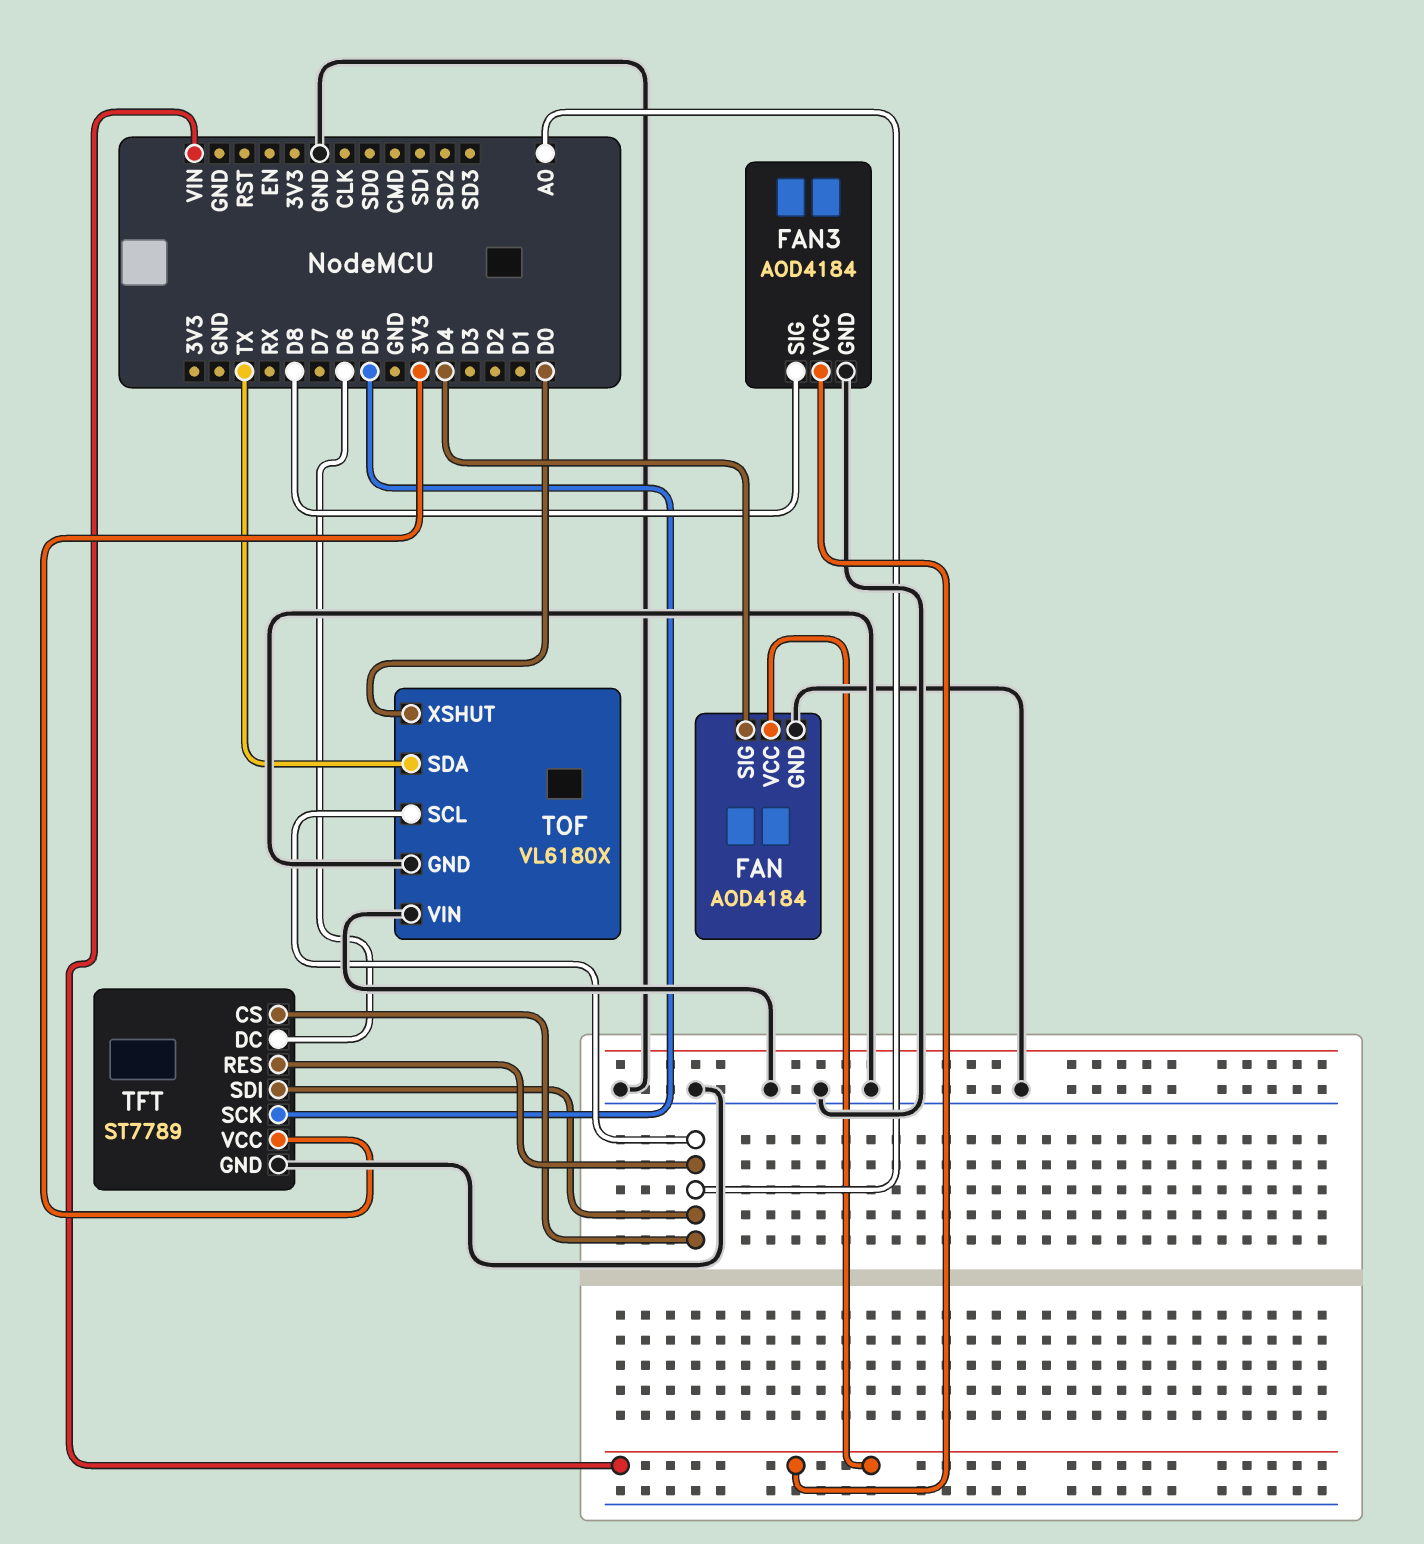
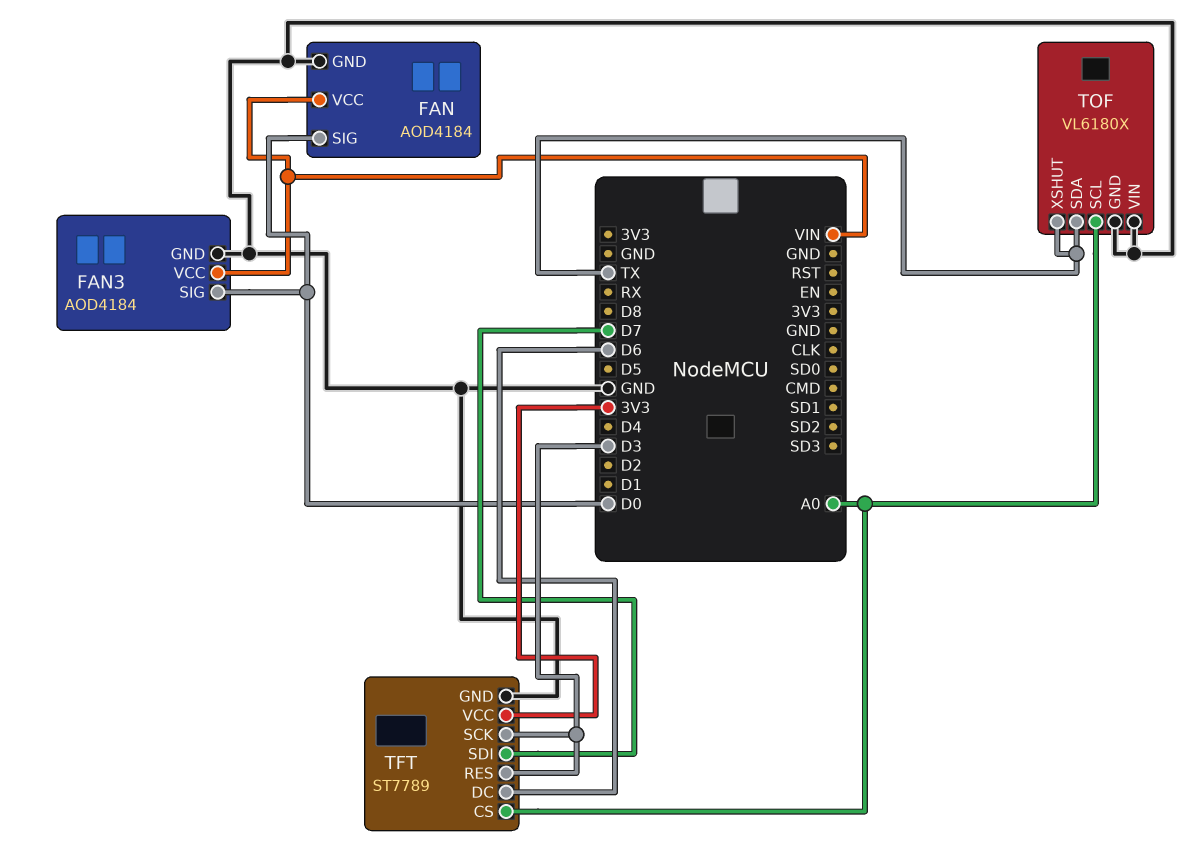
FAN pin SIG: D4 -> D0
FAN3 pin SIG: D8 -> D0
TFT pin RES: A0 -> D3
TFT pin SCK: D5 -> D3
TFT pin SDI: A0 -> D7
TOF pin XSHUT: D0 -> TX

